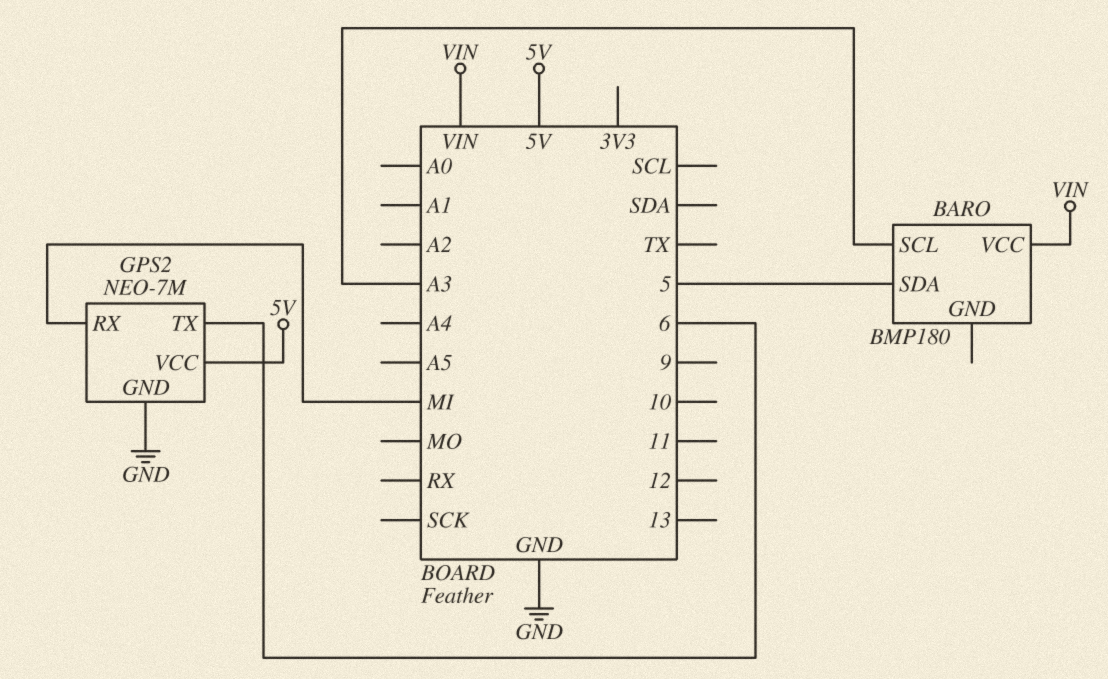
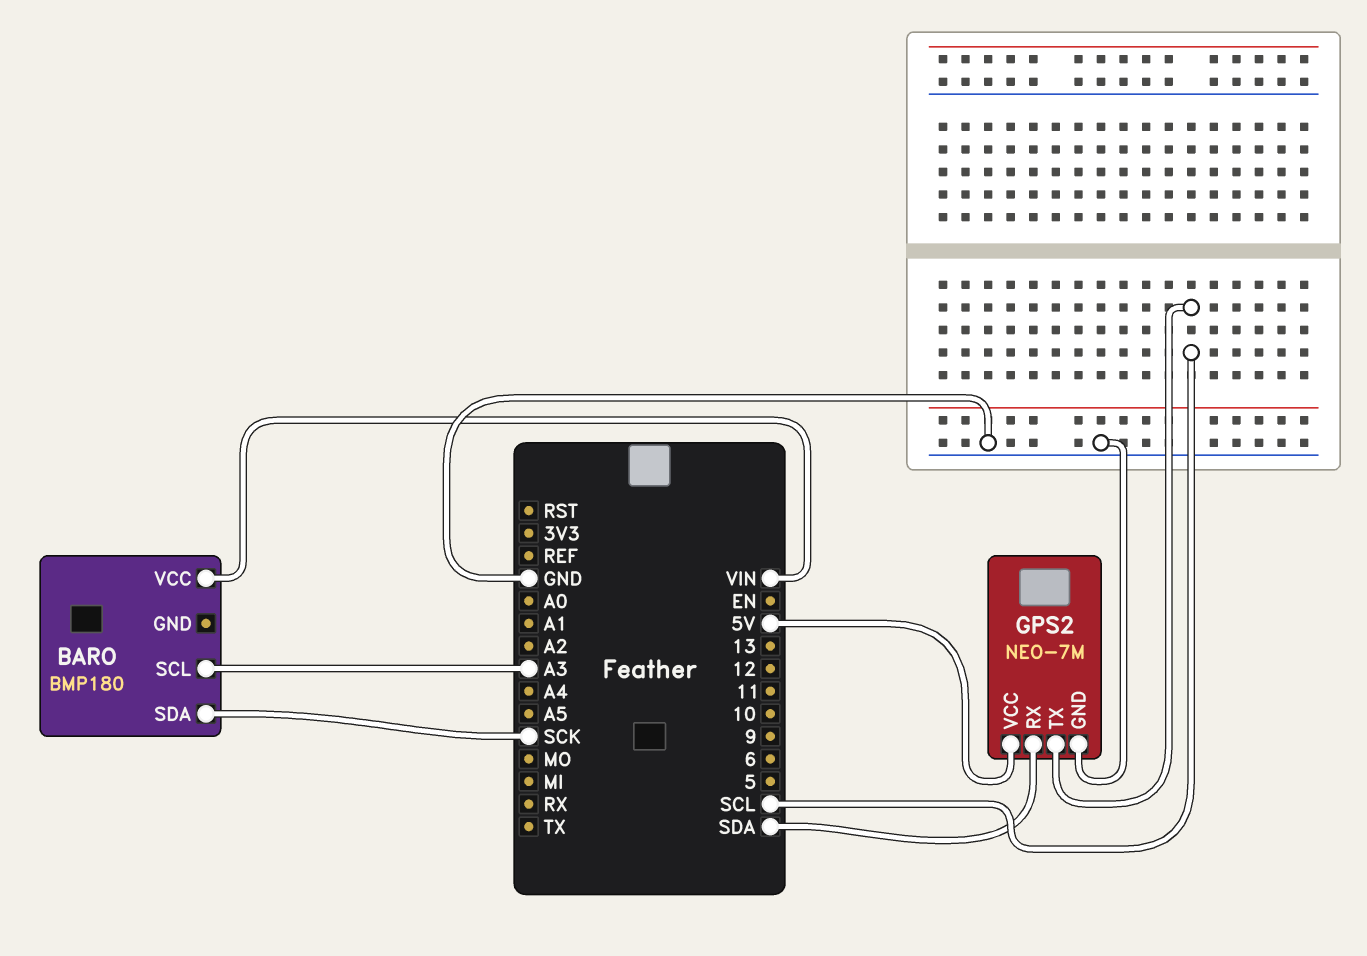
BARO pin SDA: 5 -> SCK
GPS2 pin RX: MI -> SDA
GPS2 pin TX: 6 -> SCL

